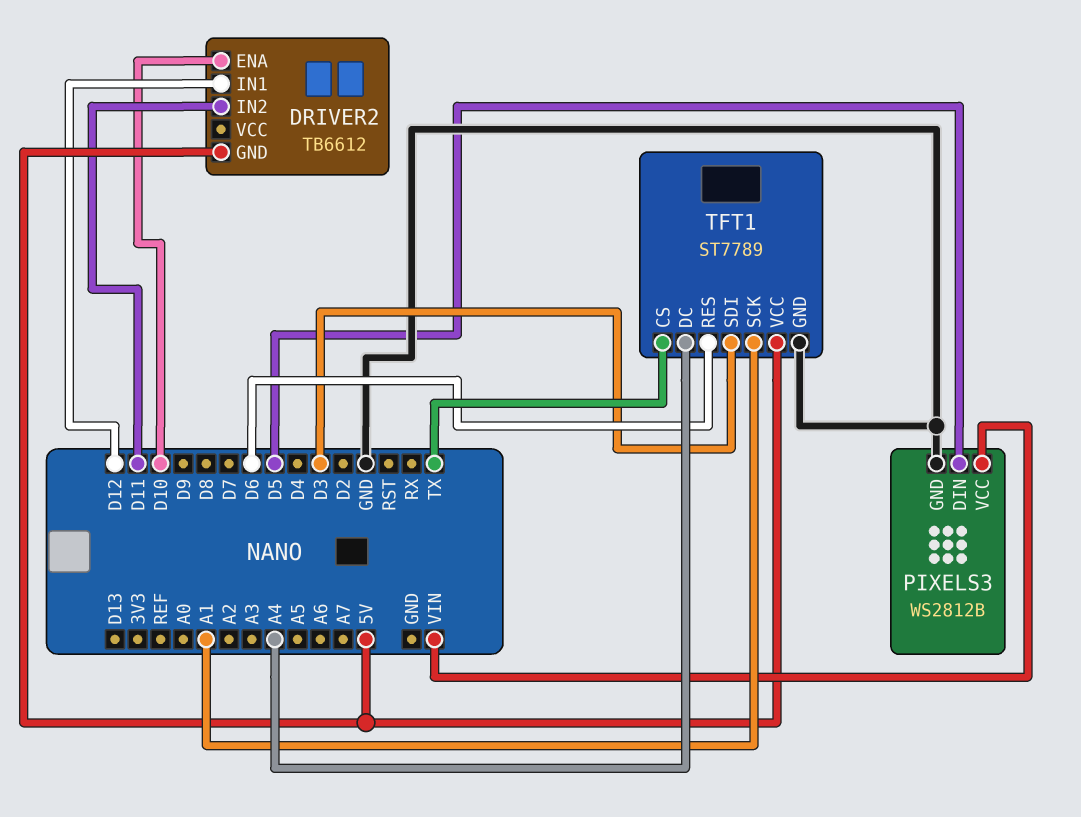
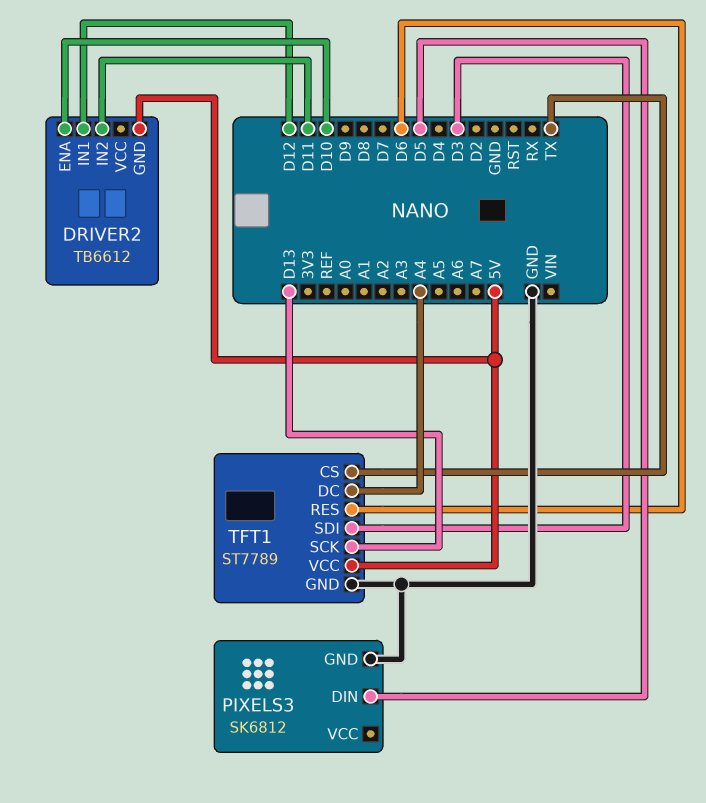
PIXELS3: WS2812B -> SK6812
PIXELS3 pin VCC: VIN -> none
TFT1 pin SCK: A1 -> D13

